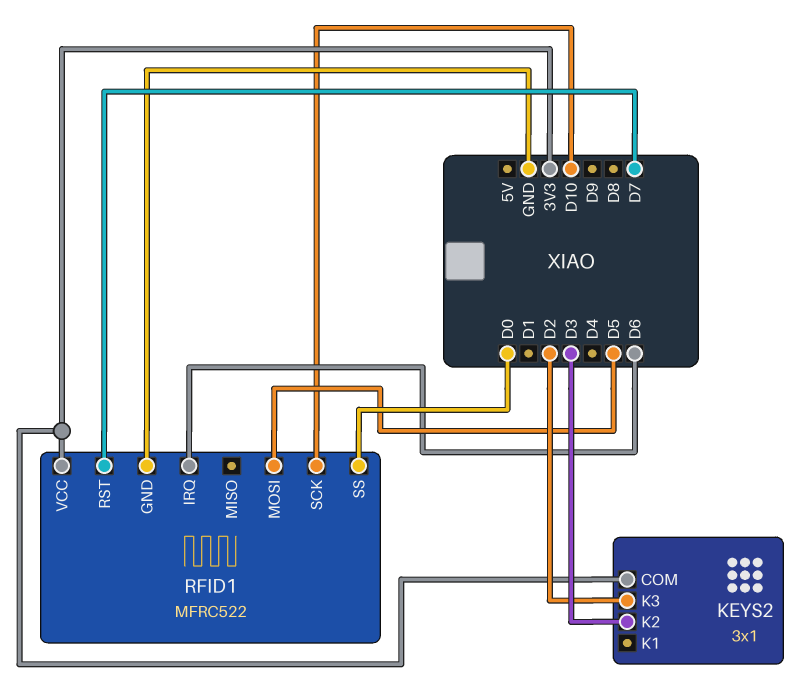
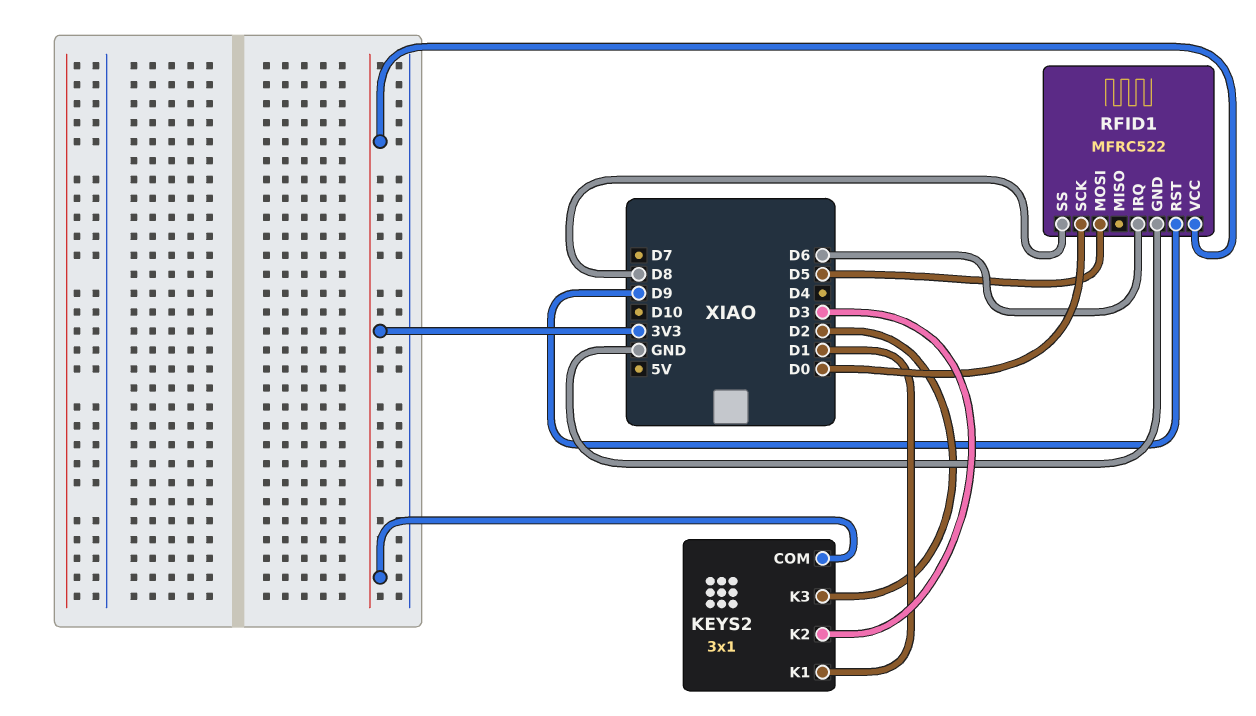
KEYS2 pin K1: none -> D1
RFID1 pin RST: D7 -> D9
RFID1 pin SCK: D10 -> D0
RFID1 pin SS: D0 -> D8

